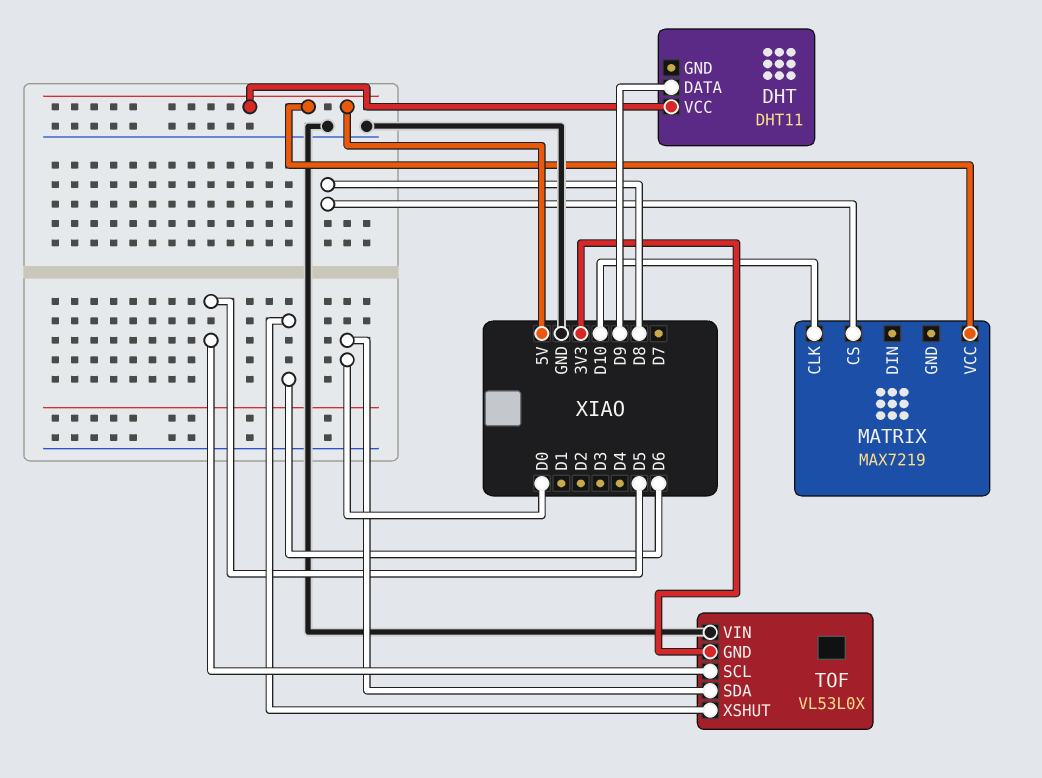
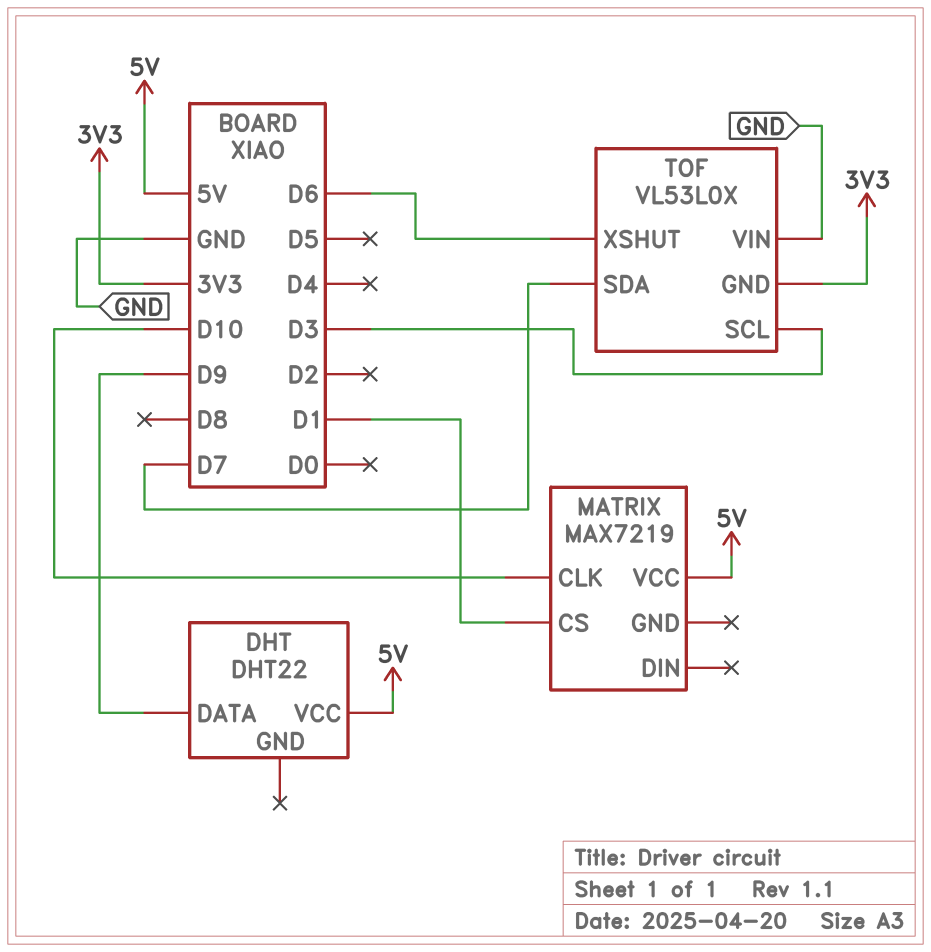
DHT: DHT11 -> DHT22
MATRIX pin CS: D8 -> D1
TOF pin SCL: D5 -> D3
TOF pin SDA: D0 -> D7

